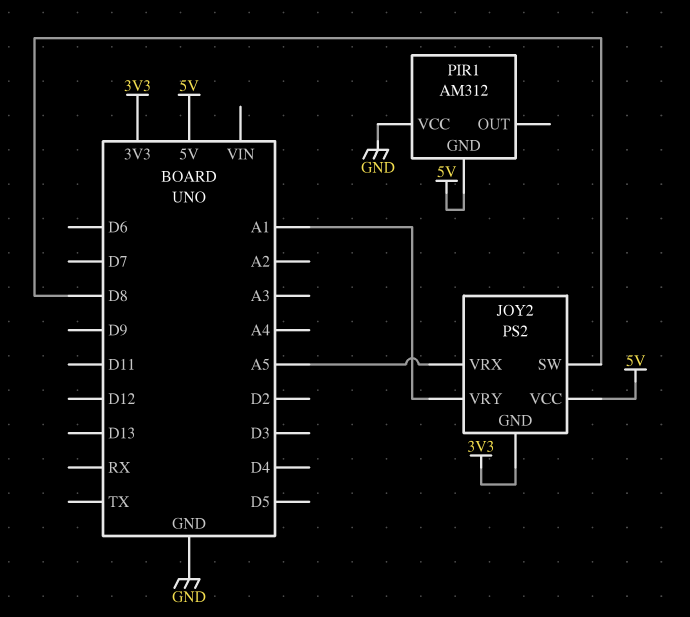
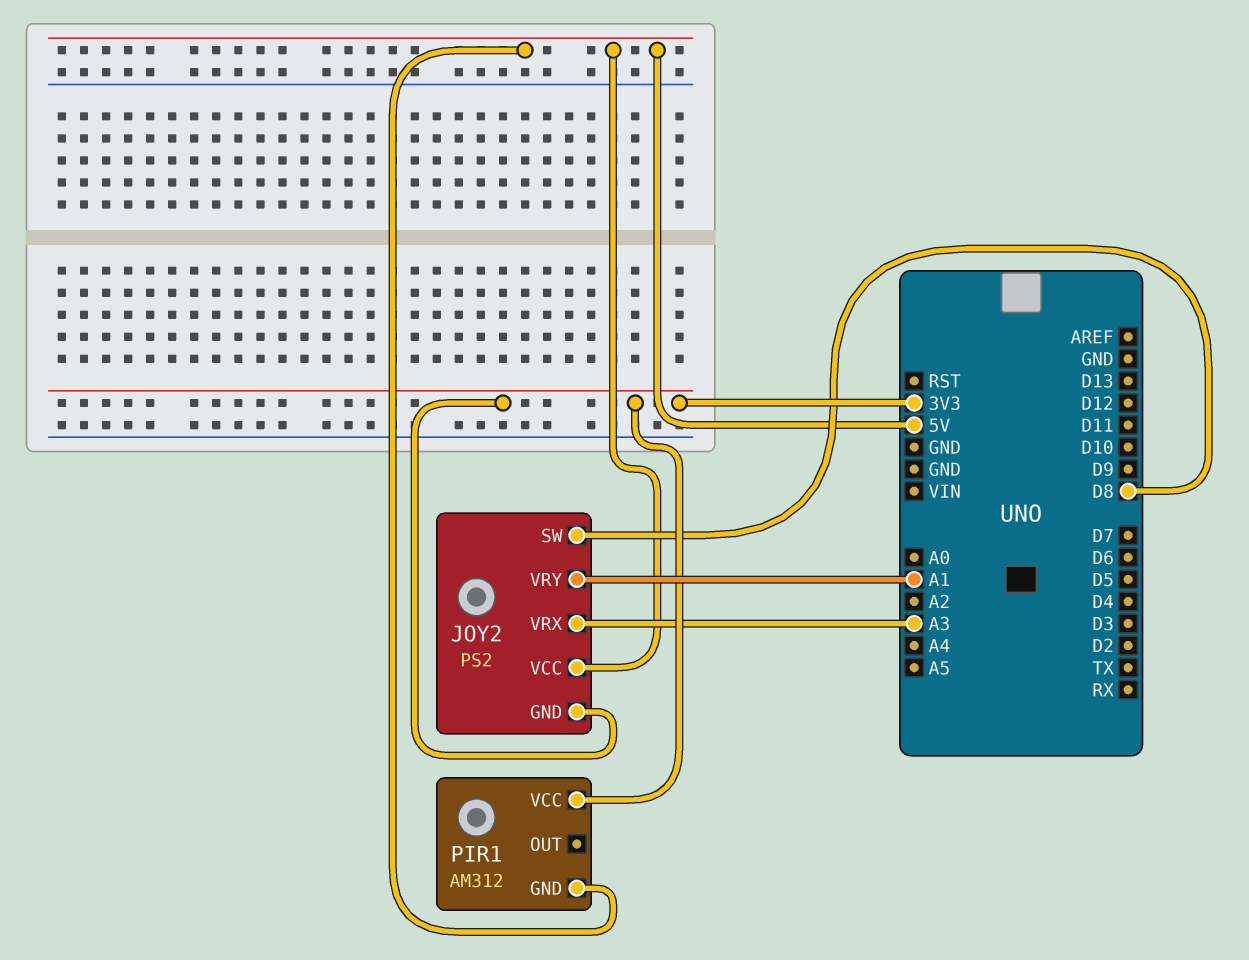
JOY2 pin VRX: A5 -> A3
PIR1 pin VCC: GND -> 3V3

